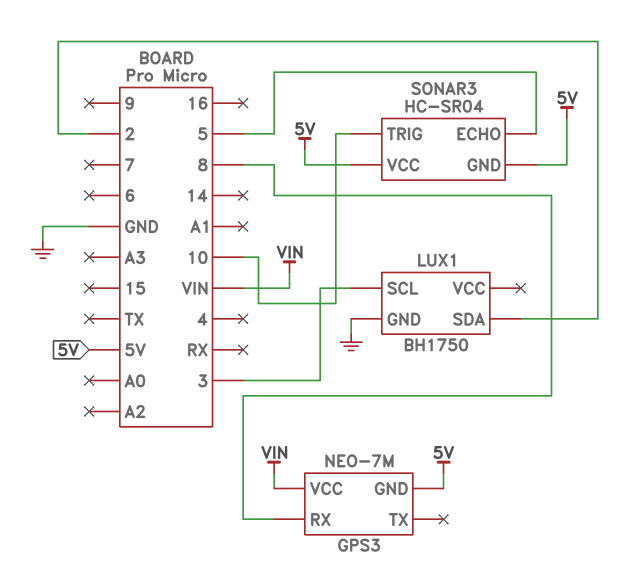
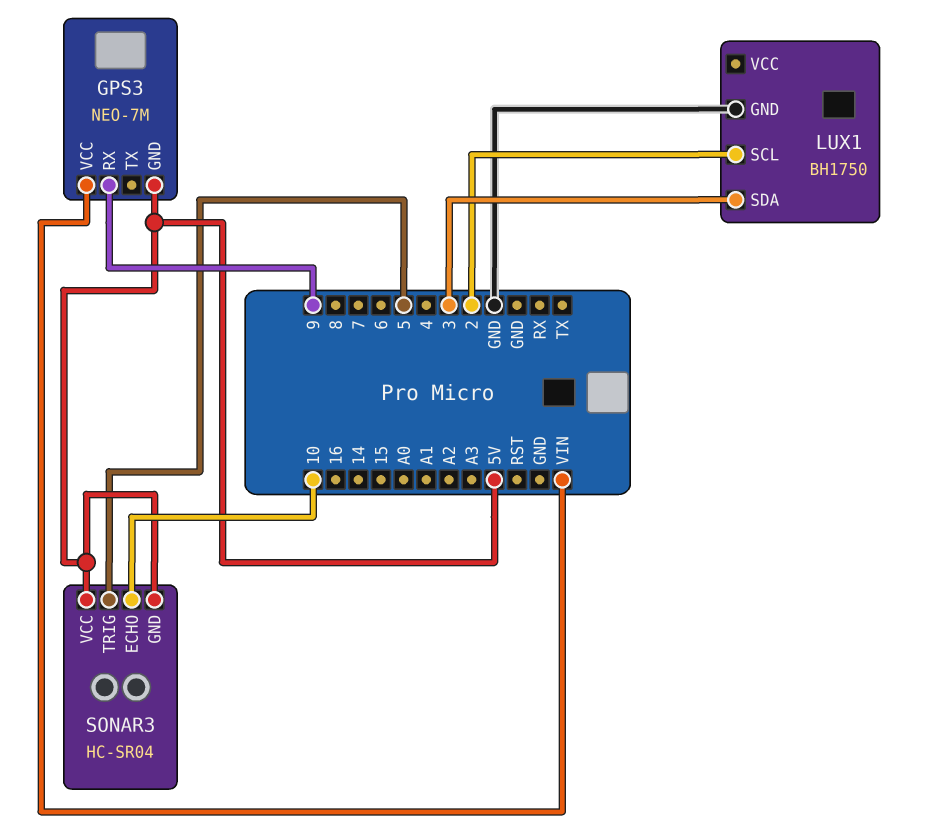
GPS3 pin RX: 8 -> 9
LUX1 pin SCL: 3 -> 2
LUX1 pin SDA: 2 -> 3
SONAR3 pin ECHO: 5 -> 10
SONAR3 pin TRIG: 10 -> 5

